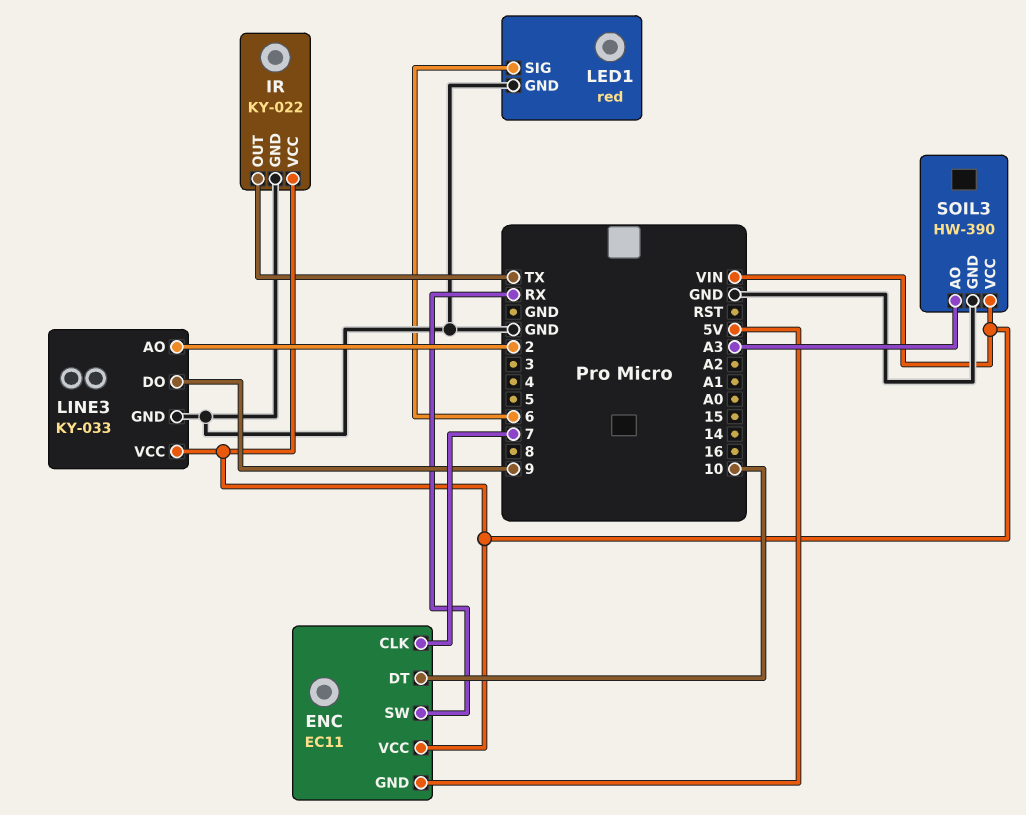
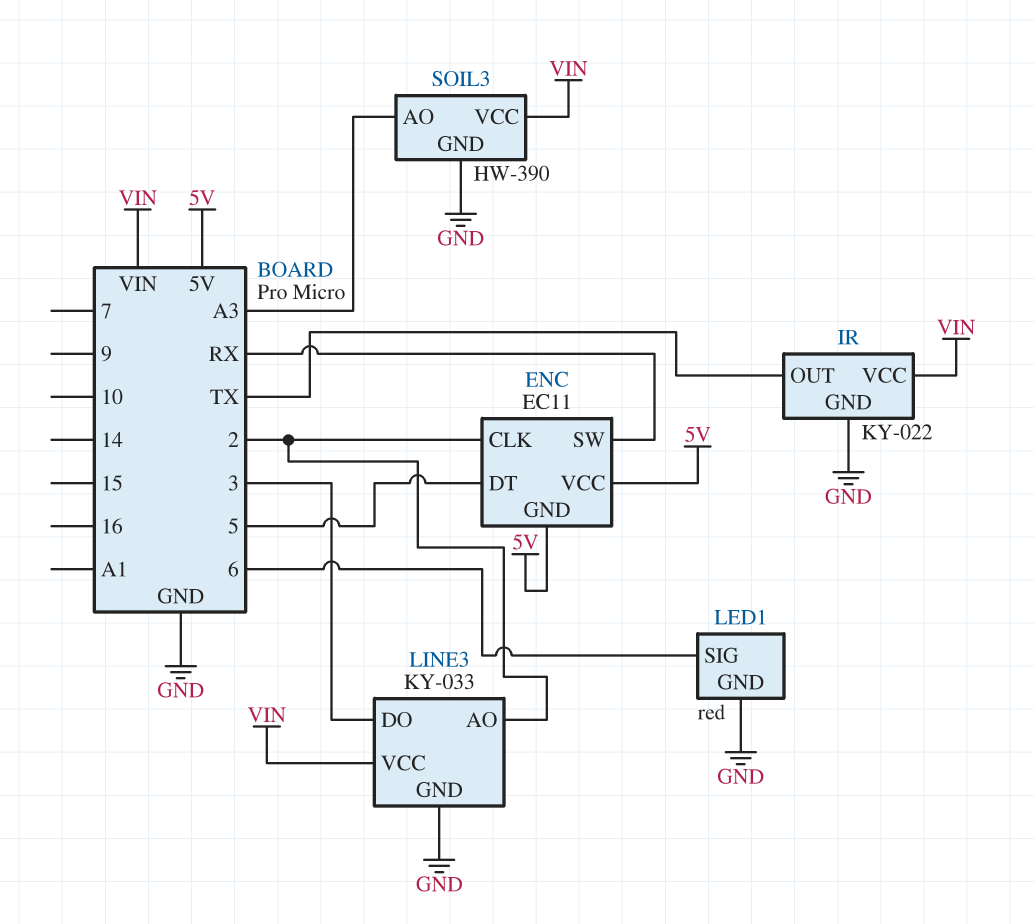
ENC pin CLK: 7 -> 2
ENC pin DT: 10 -> 5
ENC pin VCC: VIN -> 5V
LINE3 pin DO: 9 -> 3

